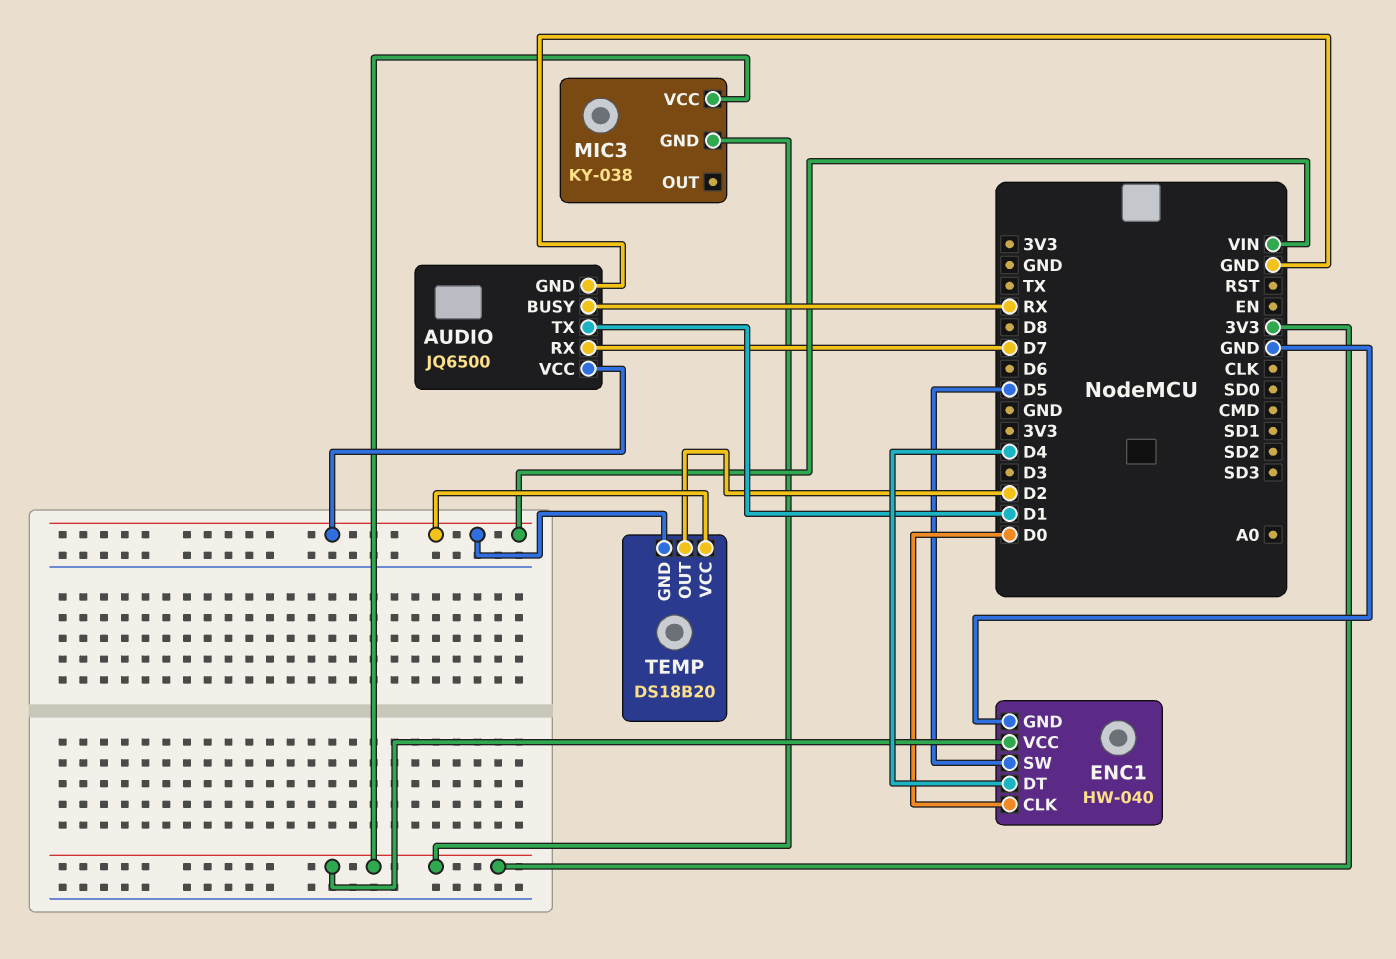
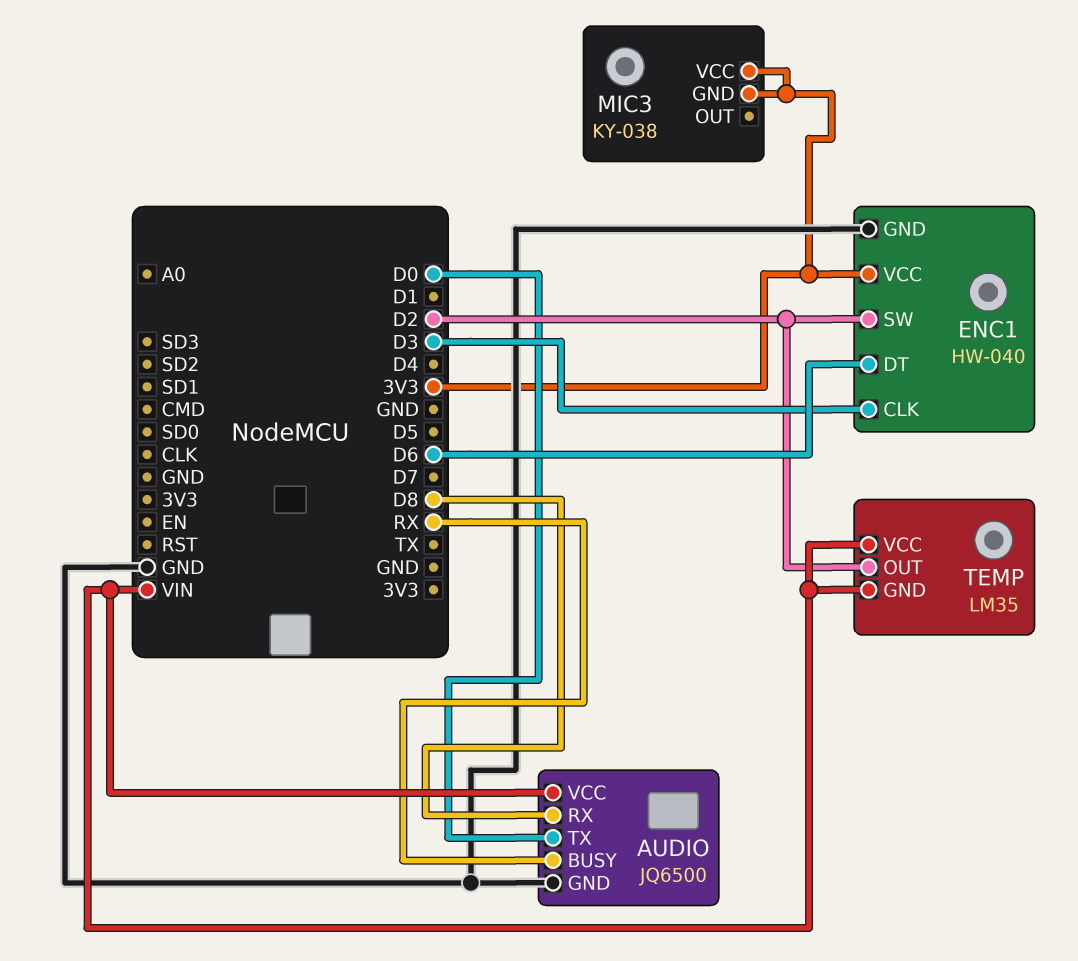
AUDIO pin RX: D7 -> D8
AUDIO pin TX: D1 -> D0
ENC1 pin CLK: D0 -> D3
ENC1 pin DT: D4 -> D6
ENC1 pin SW: D5 -> D2
TEMP: DS18B20 -> LM35

